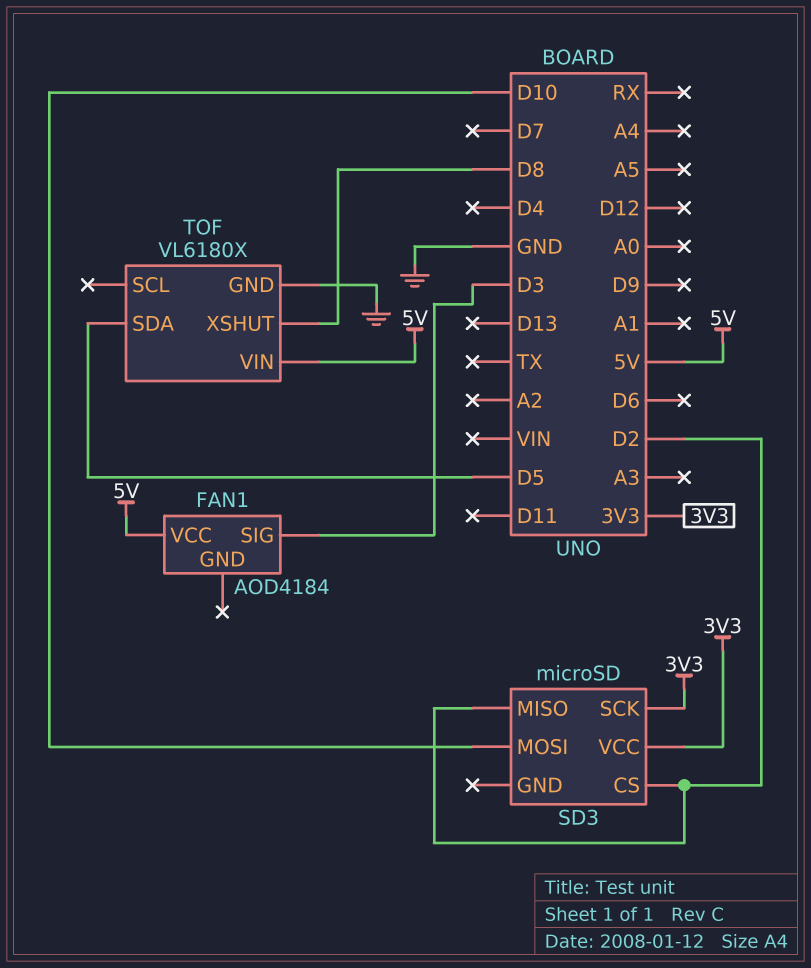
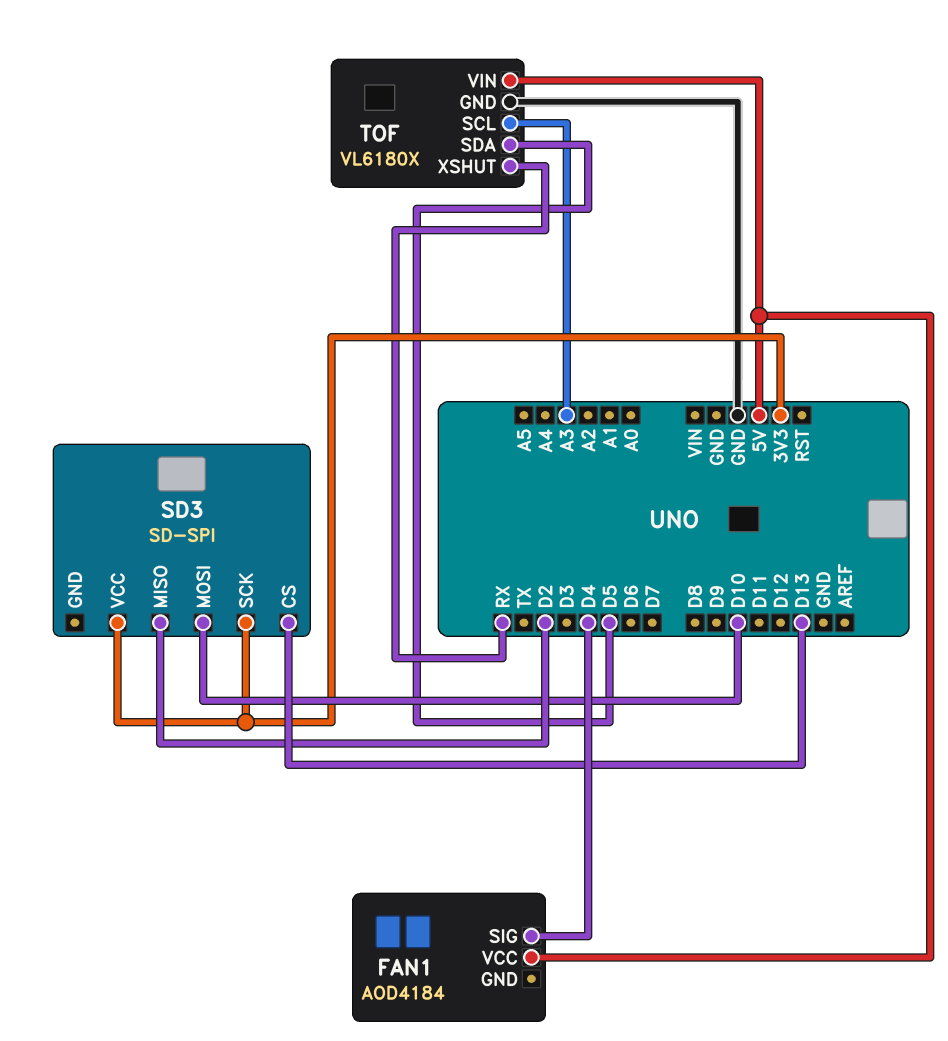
FAN1 pin SIG: D3 -> D4
SD3: microSD -> SD-SPI
SD3 pin CS: D2 -> D13
TOF pin SCL: none -> A3
TOF pin XSHUT: D8 -> RX

